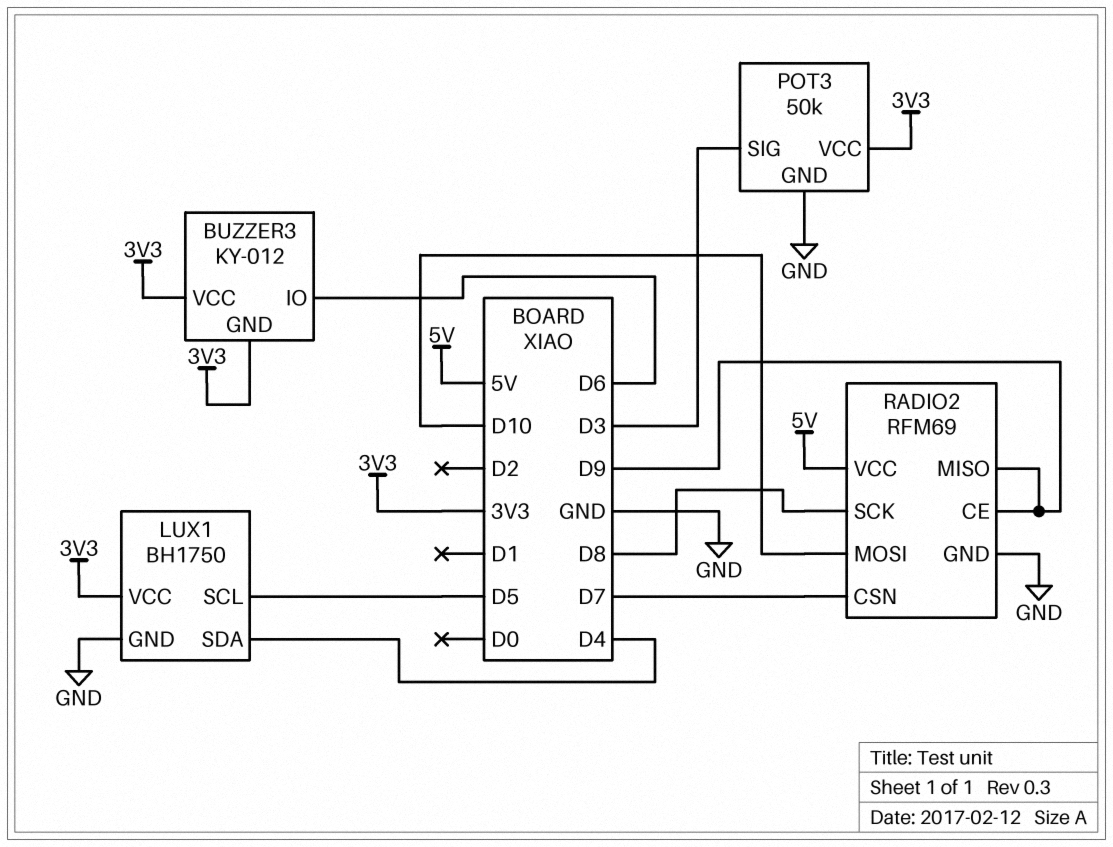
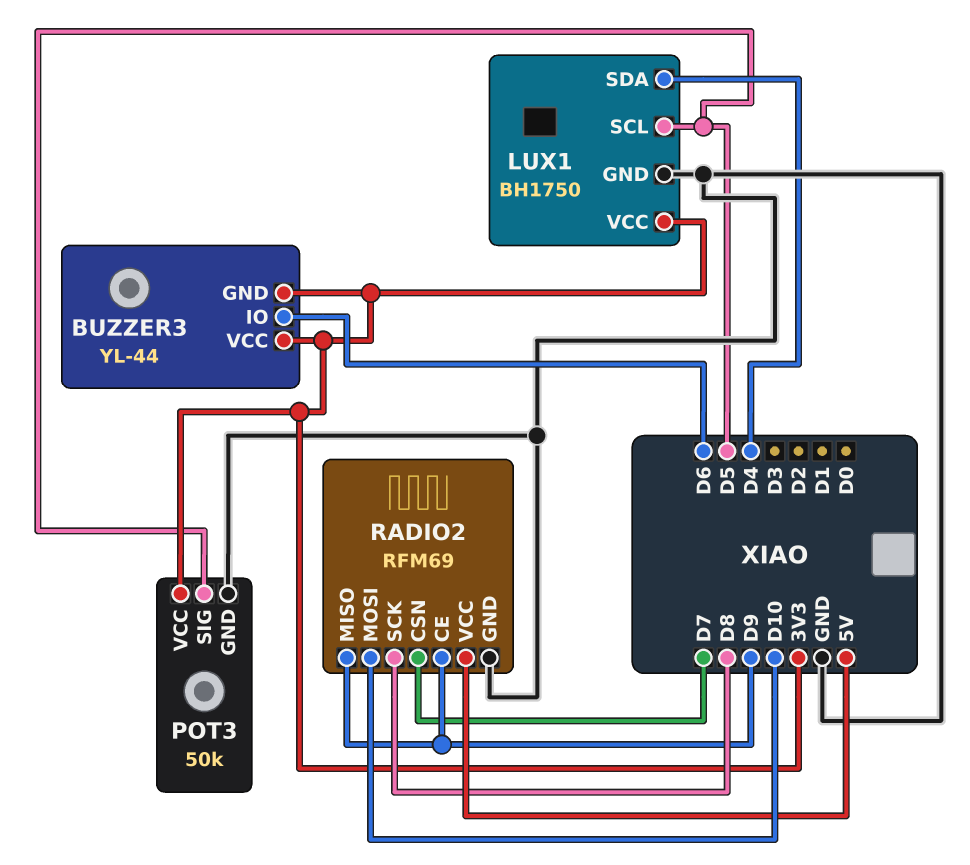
BUZZER3: KY-012 -> YL-44
POT3 pin SIG: D3 -> D5

